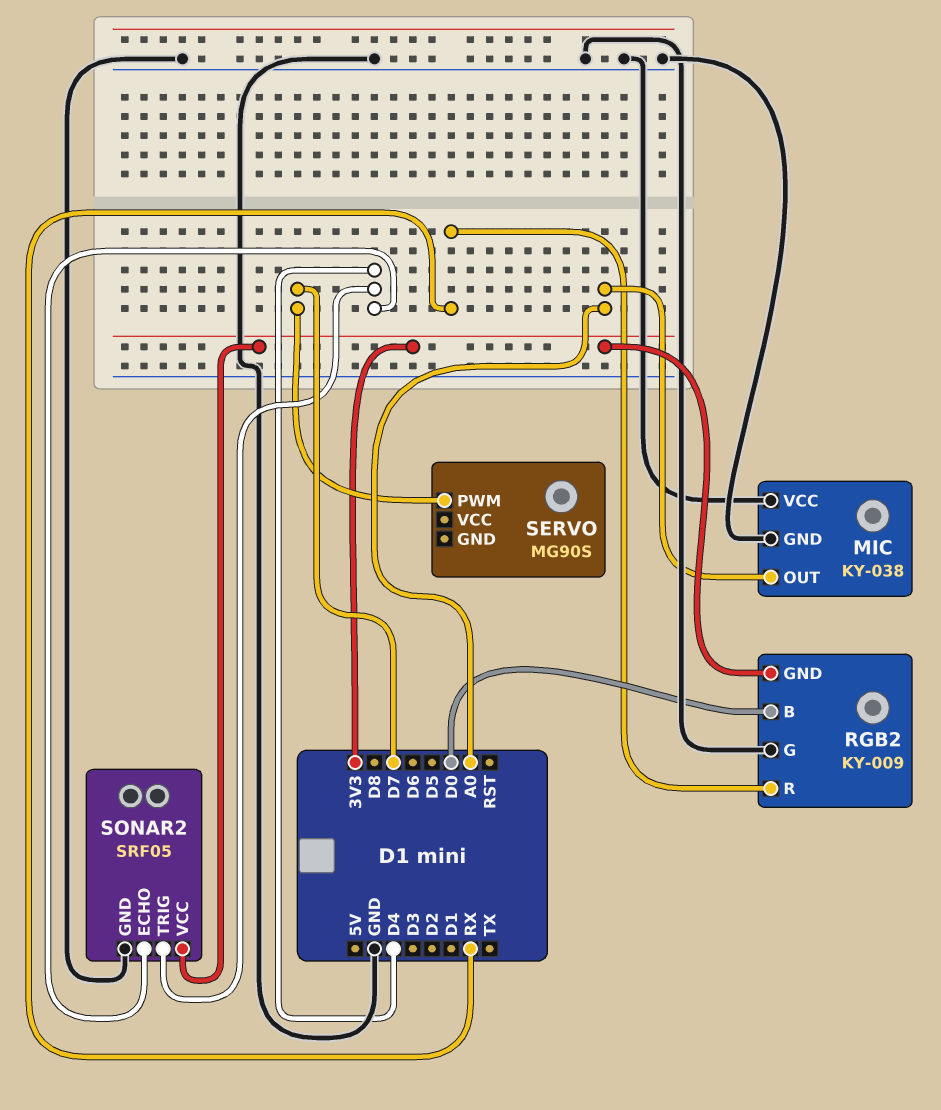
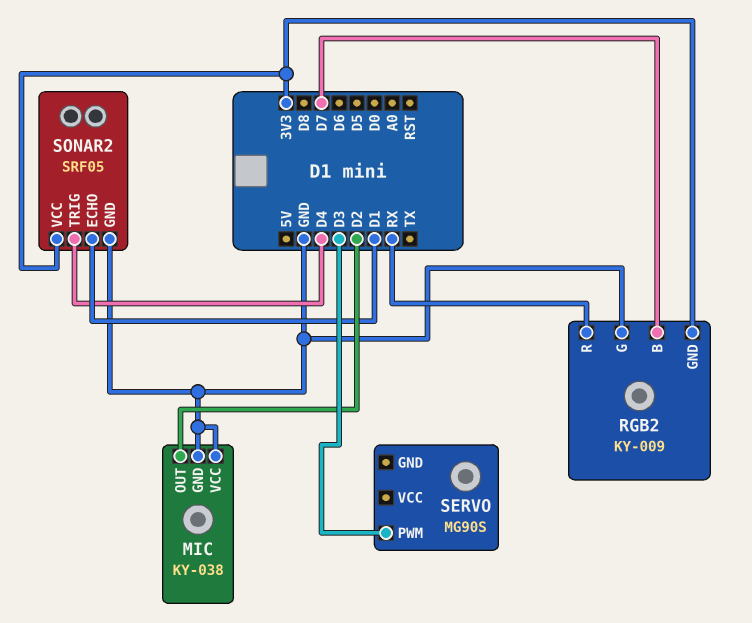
MIC pin OUT: A0 -> D2
RGB2 pin B: D0 -> D7
SERVO pin PWM: D7 -> D3
SONAR2 pin ECHO: D4 -> D1

